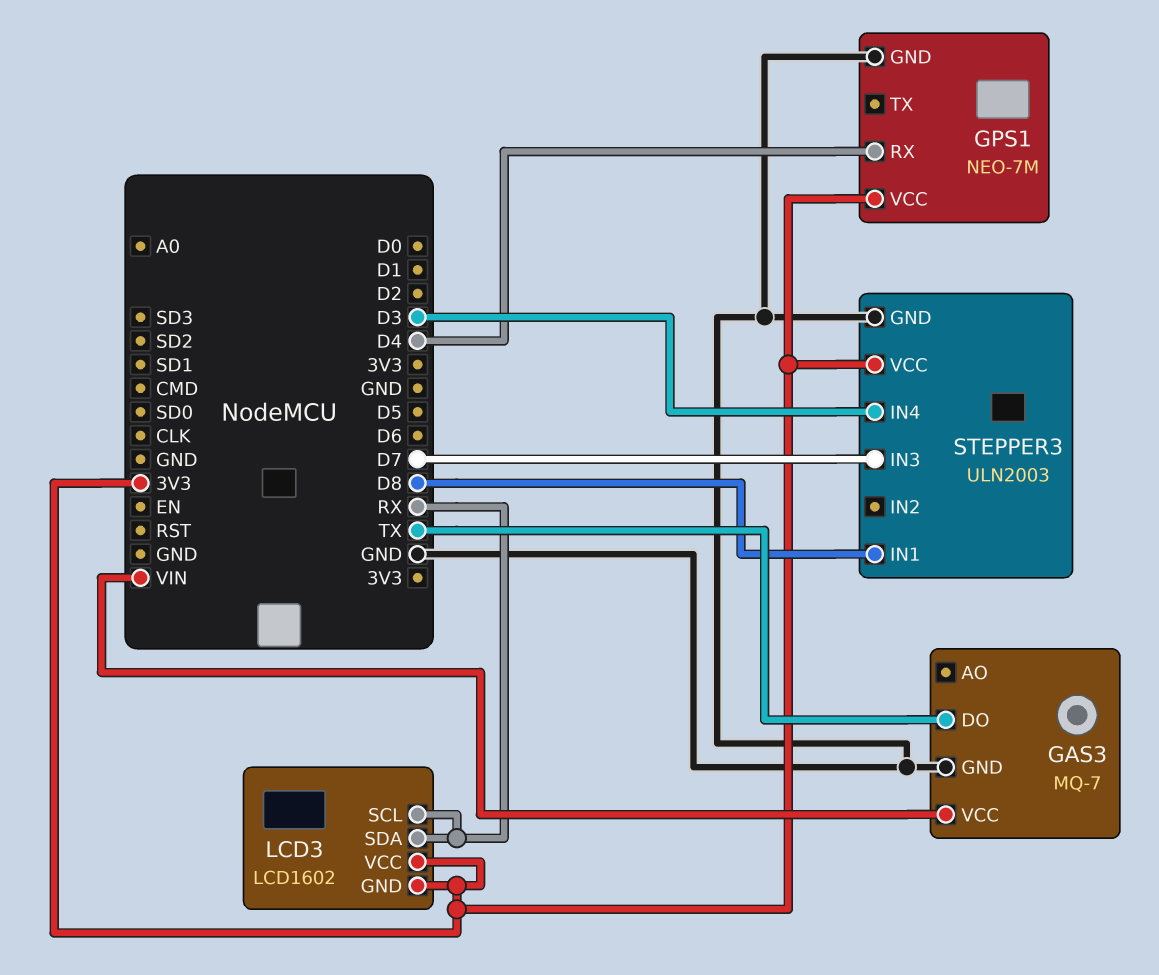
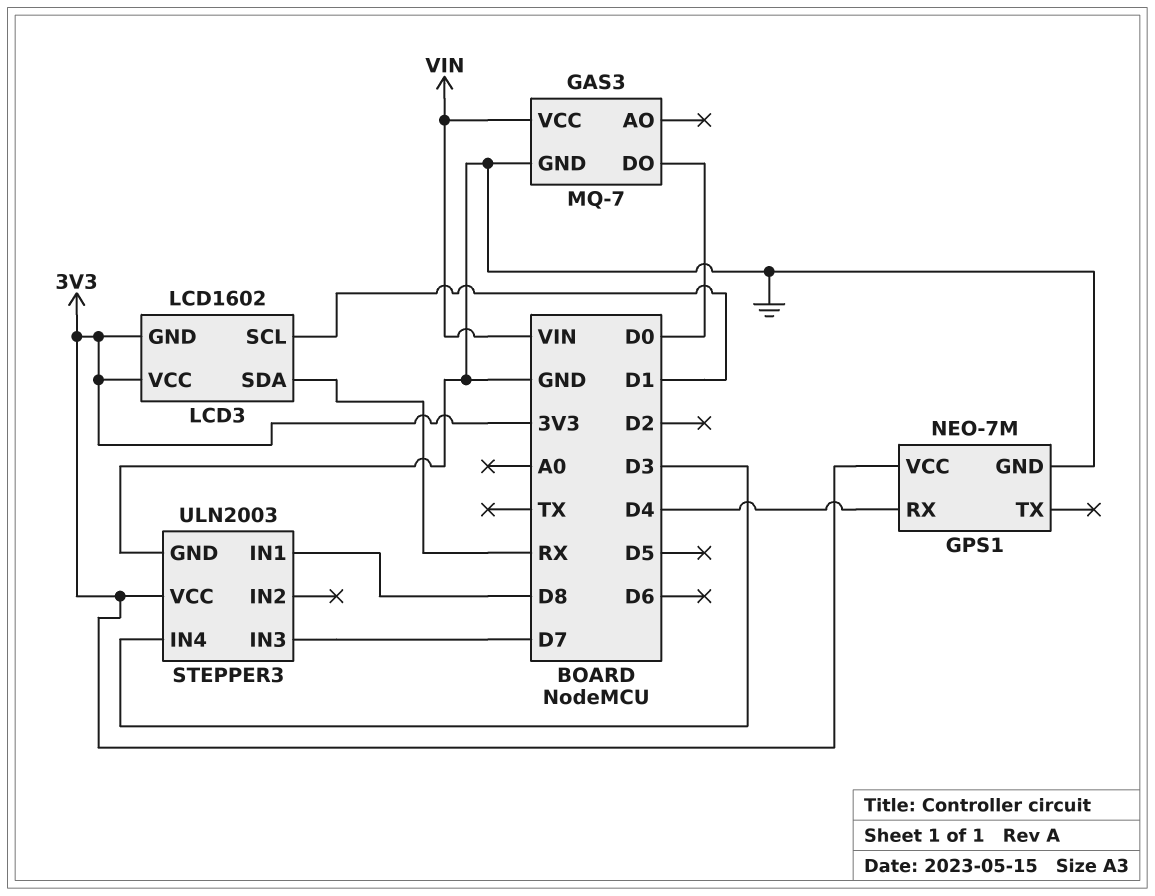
GAS3 pin DO: TX -> D0
LCD3 pin SCL: RX -> D1

